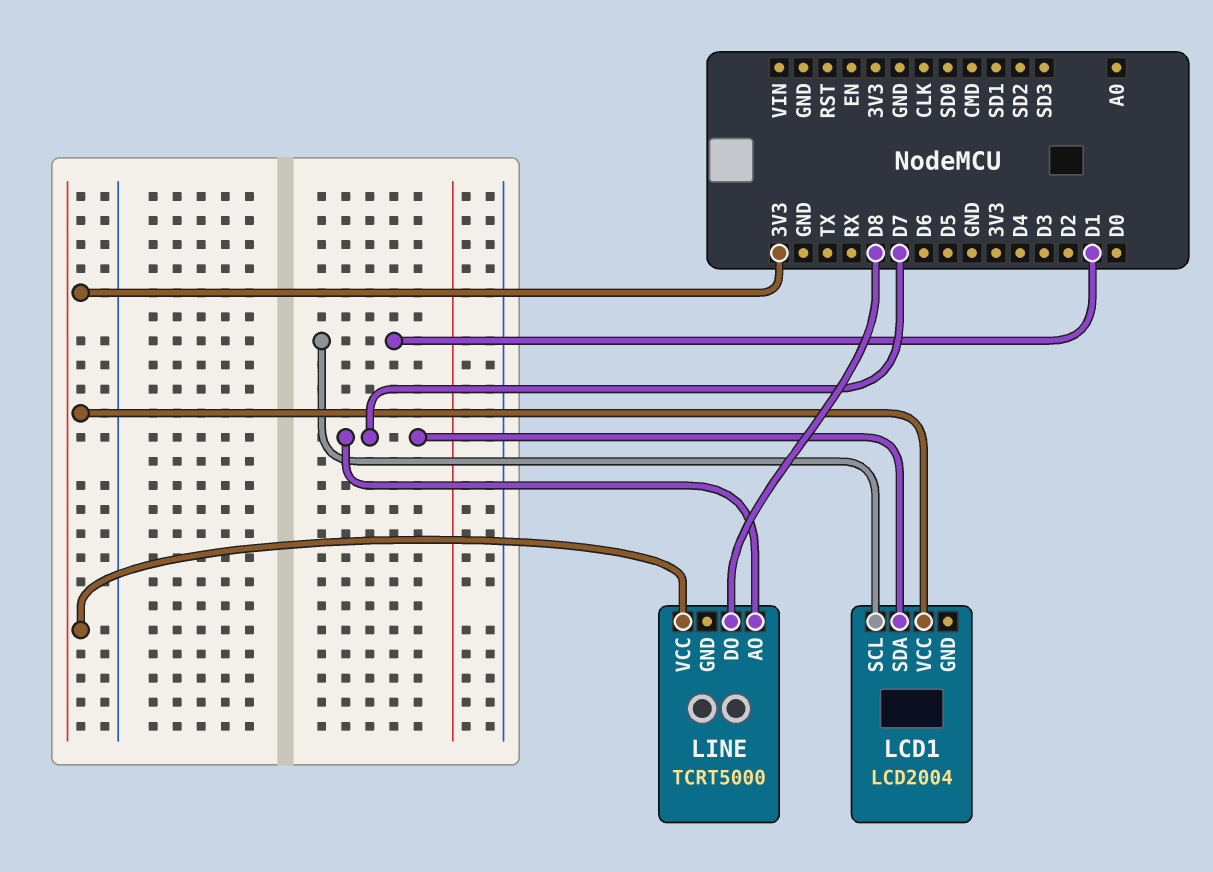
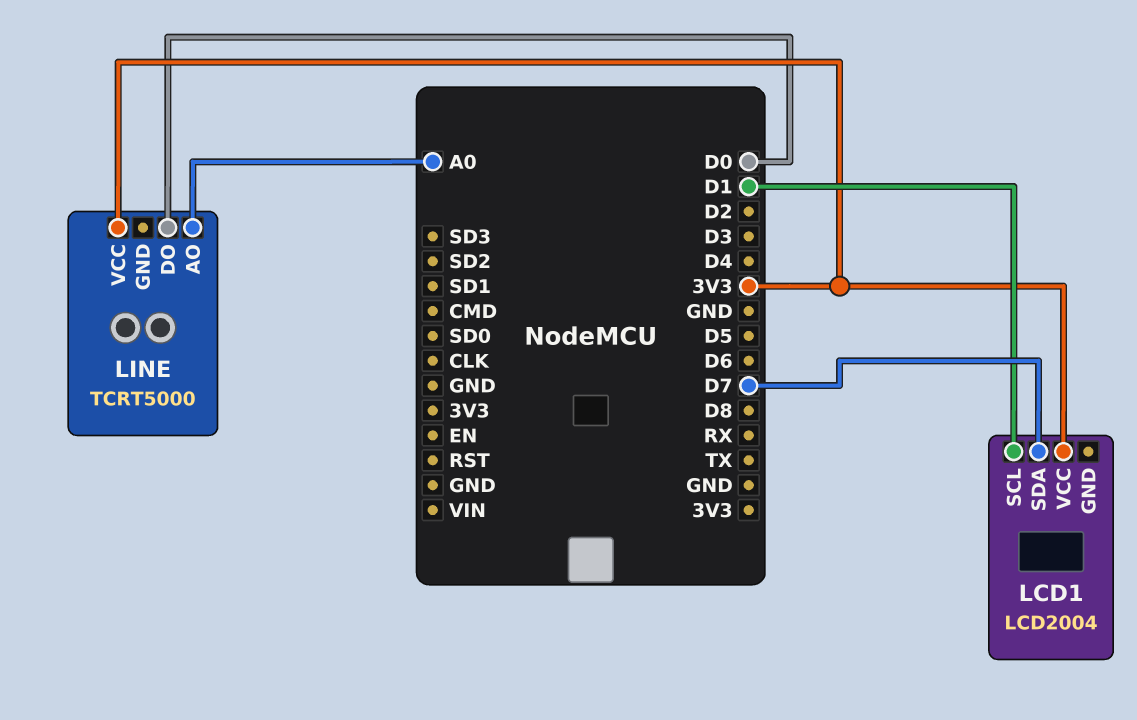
LINE pin AO: D7 -> A0
LINE pin DO: D8 -> D0

